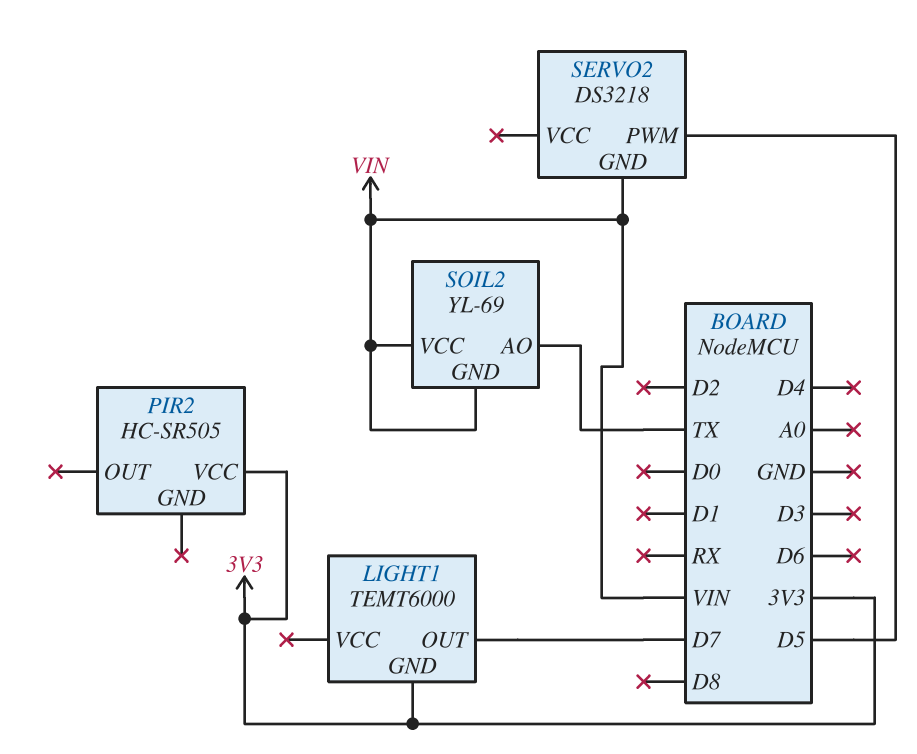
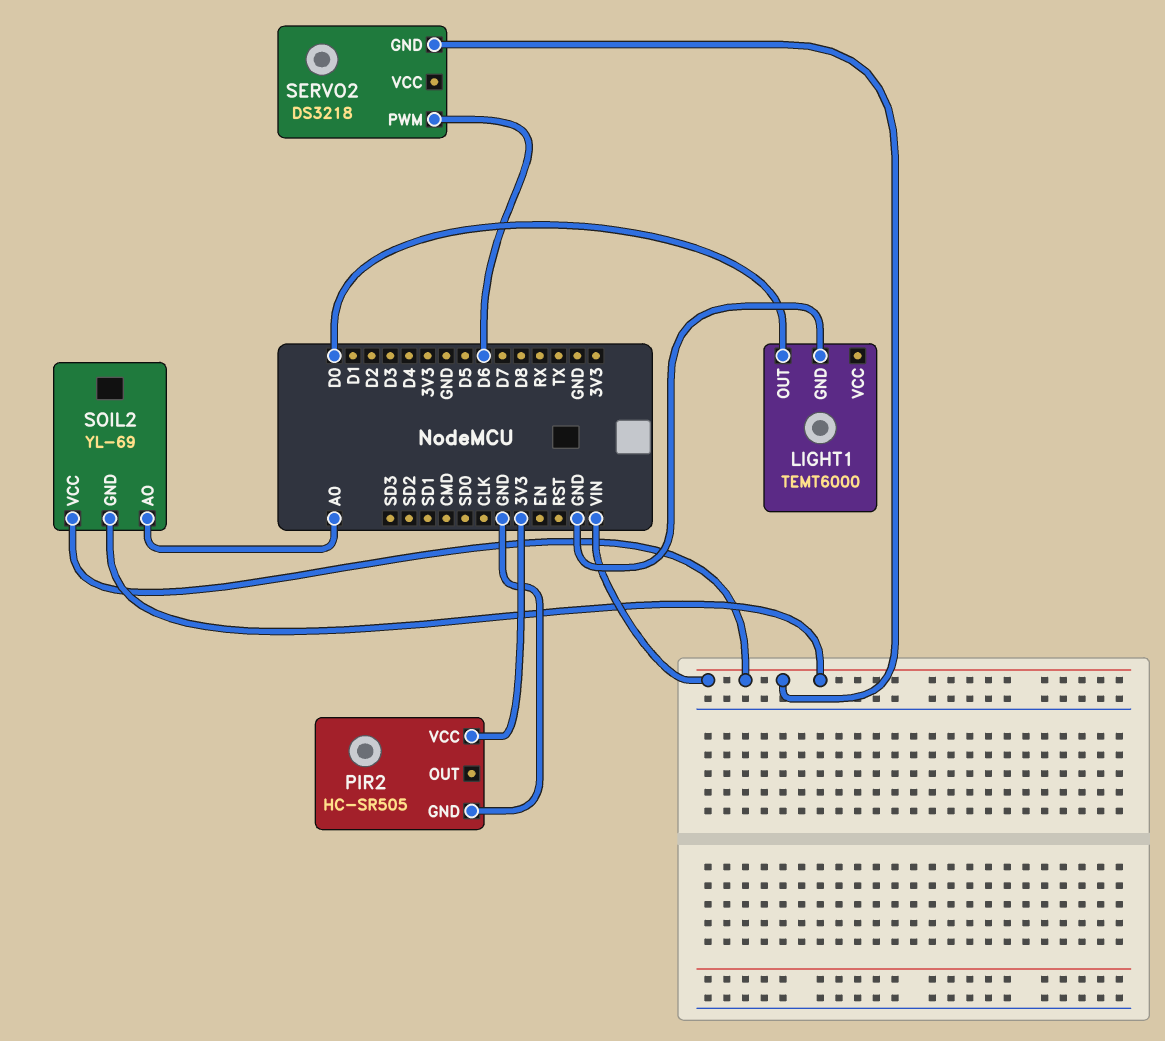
LIGHT1 pin GND: 3V3 -> GND
LIGHT1 pin OUT: D7 -> D0
PIR2 pin GND: none -> GND
SERVO2 pin PWM: D5 -> D6
SOIL2 pin AO: TX -> A0

